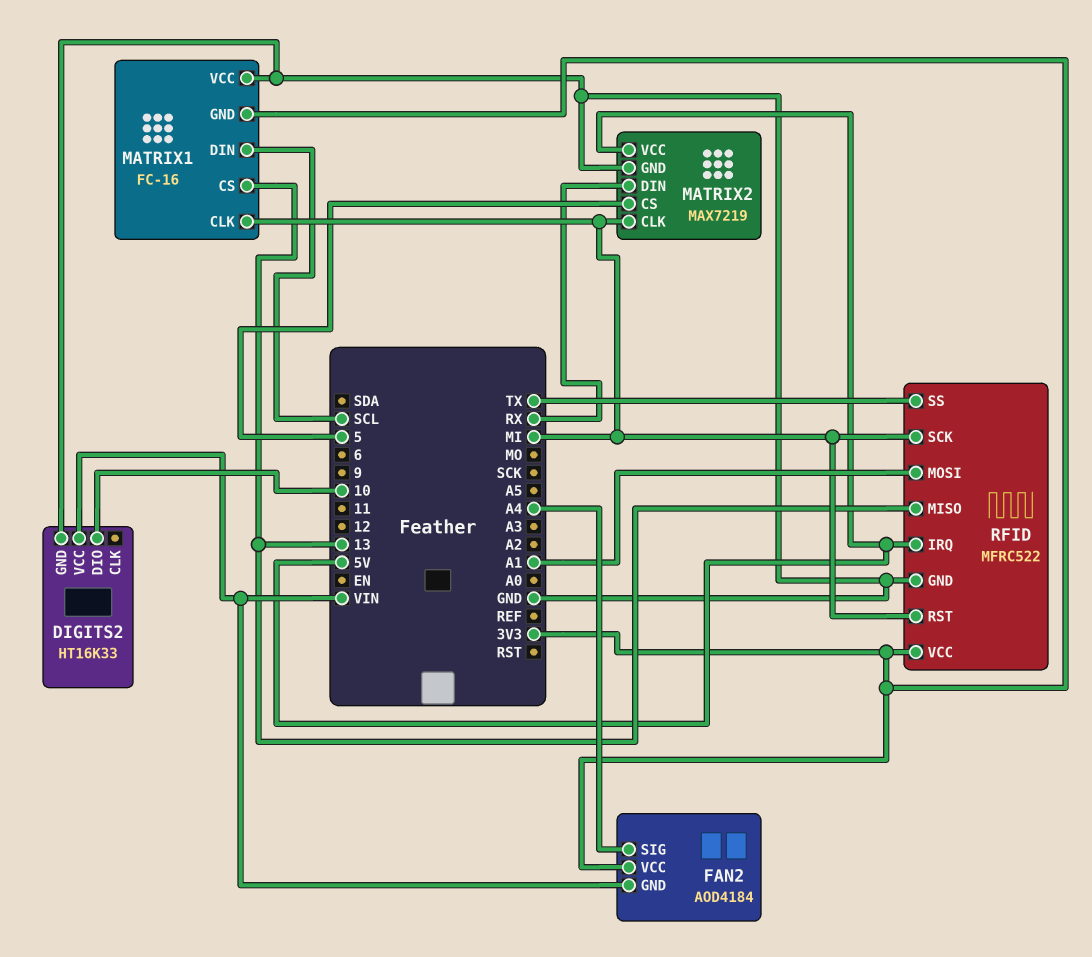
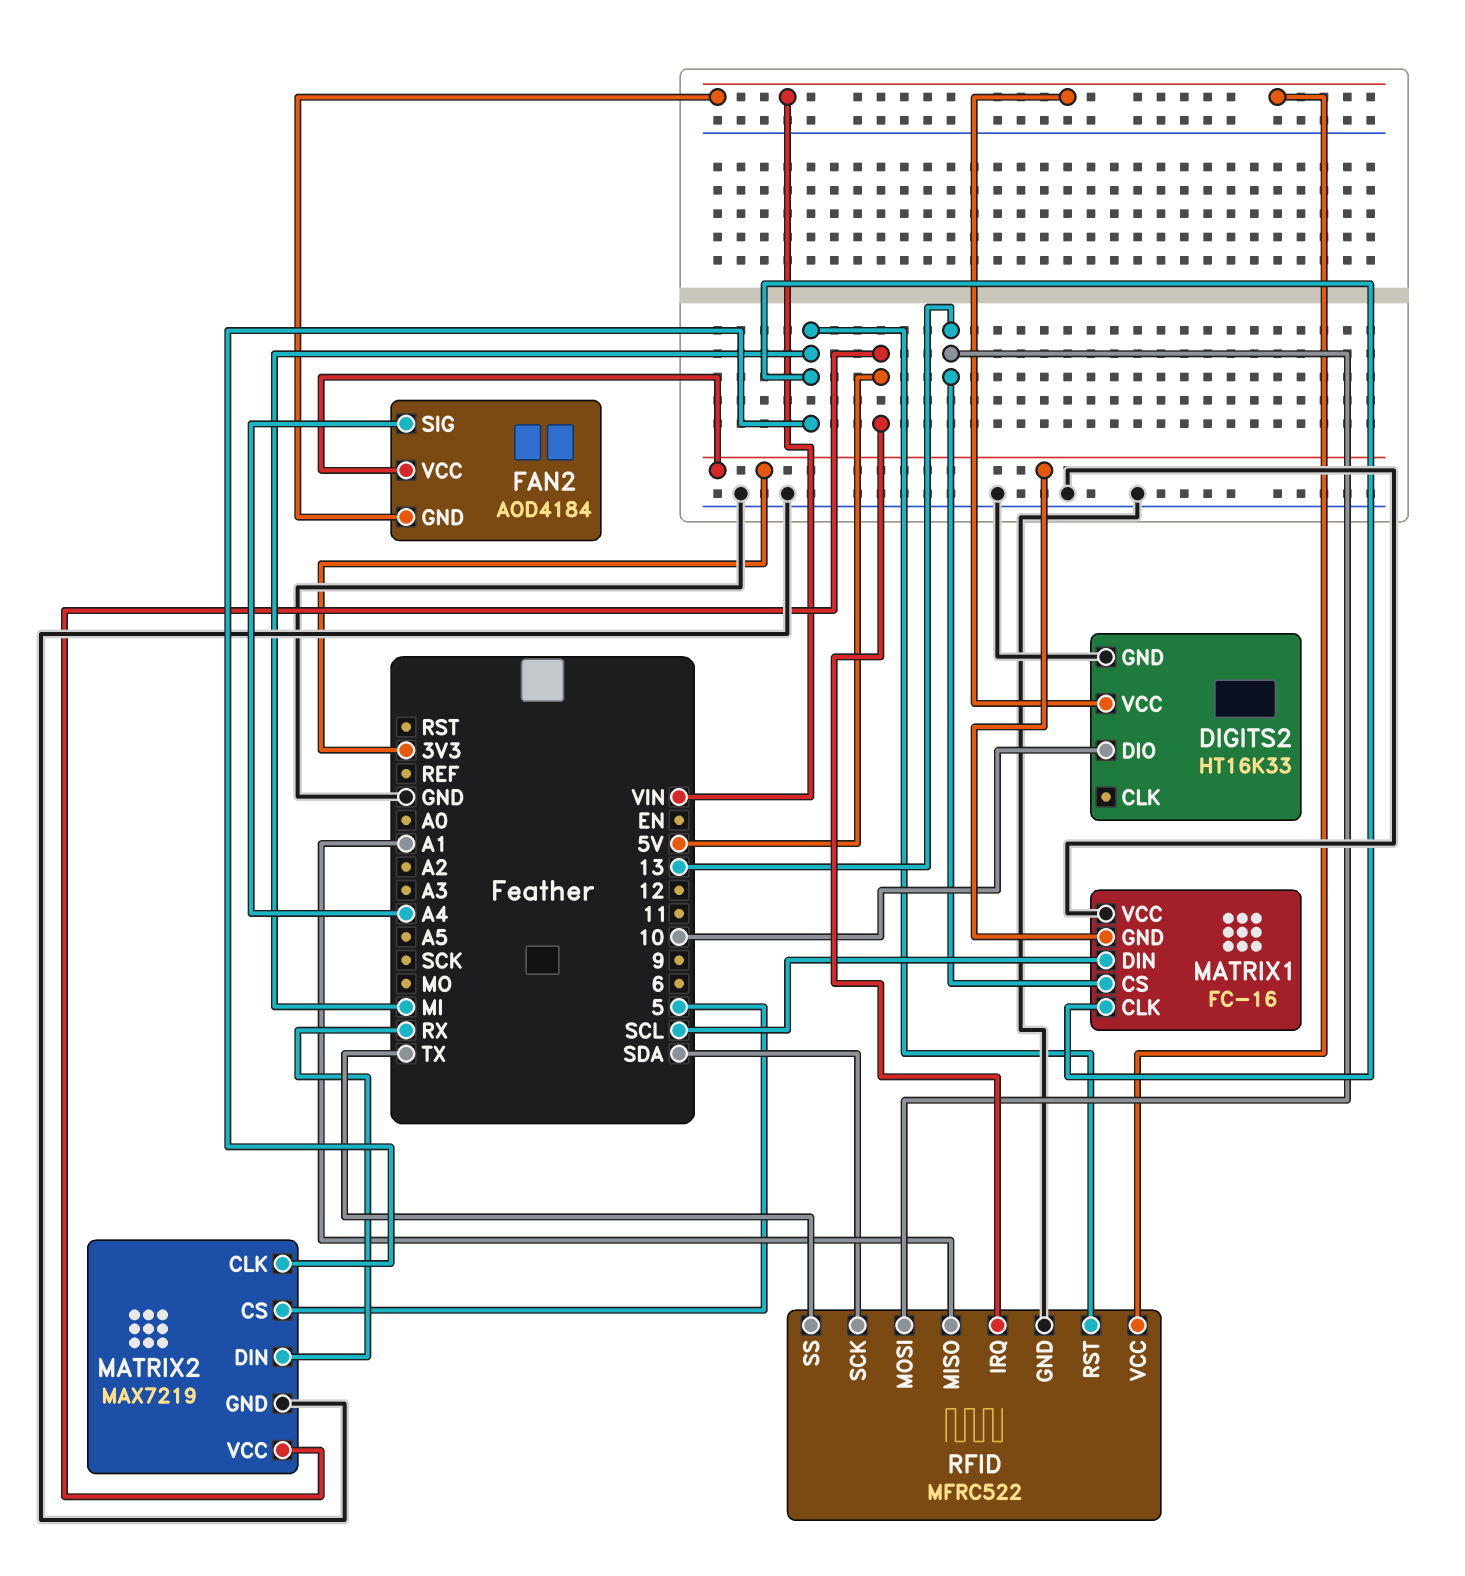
RFID pin MISO: 13 -> A1
RFID pin MOSI: A1 -> 13
RFID pin SCK: MI -> SDA
RFID pin VCC: 3V3 -> VIN

